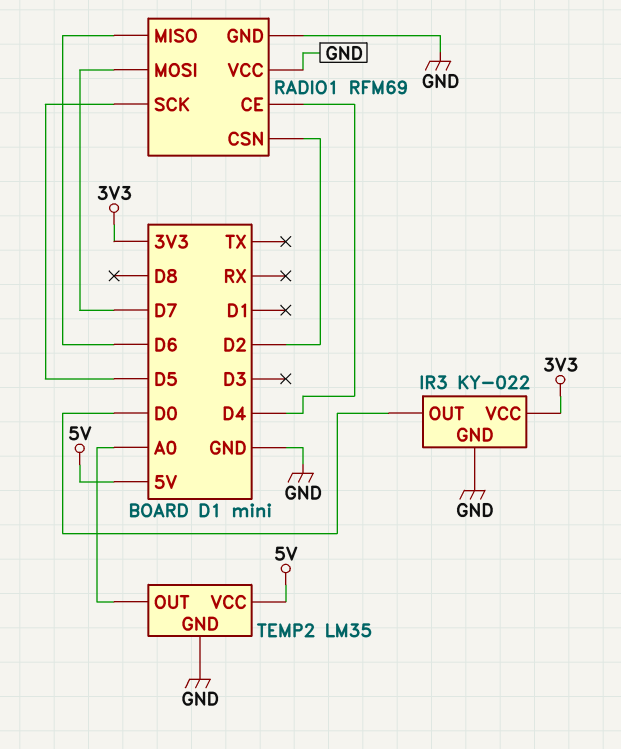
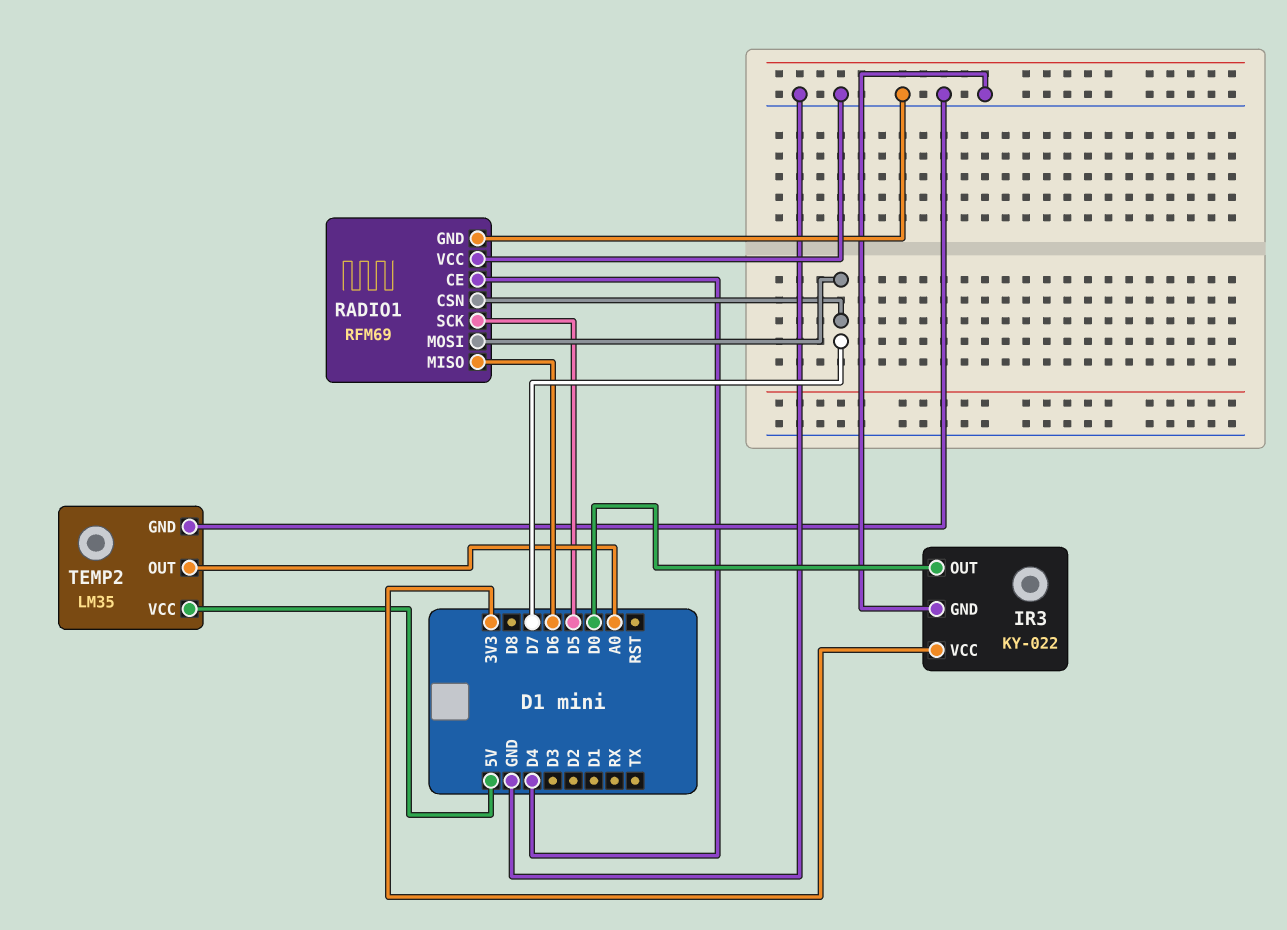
RADIO1 pin CSN: D2 -> D7

